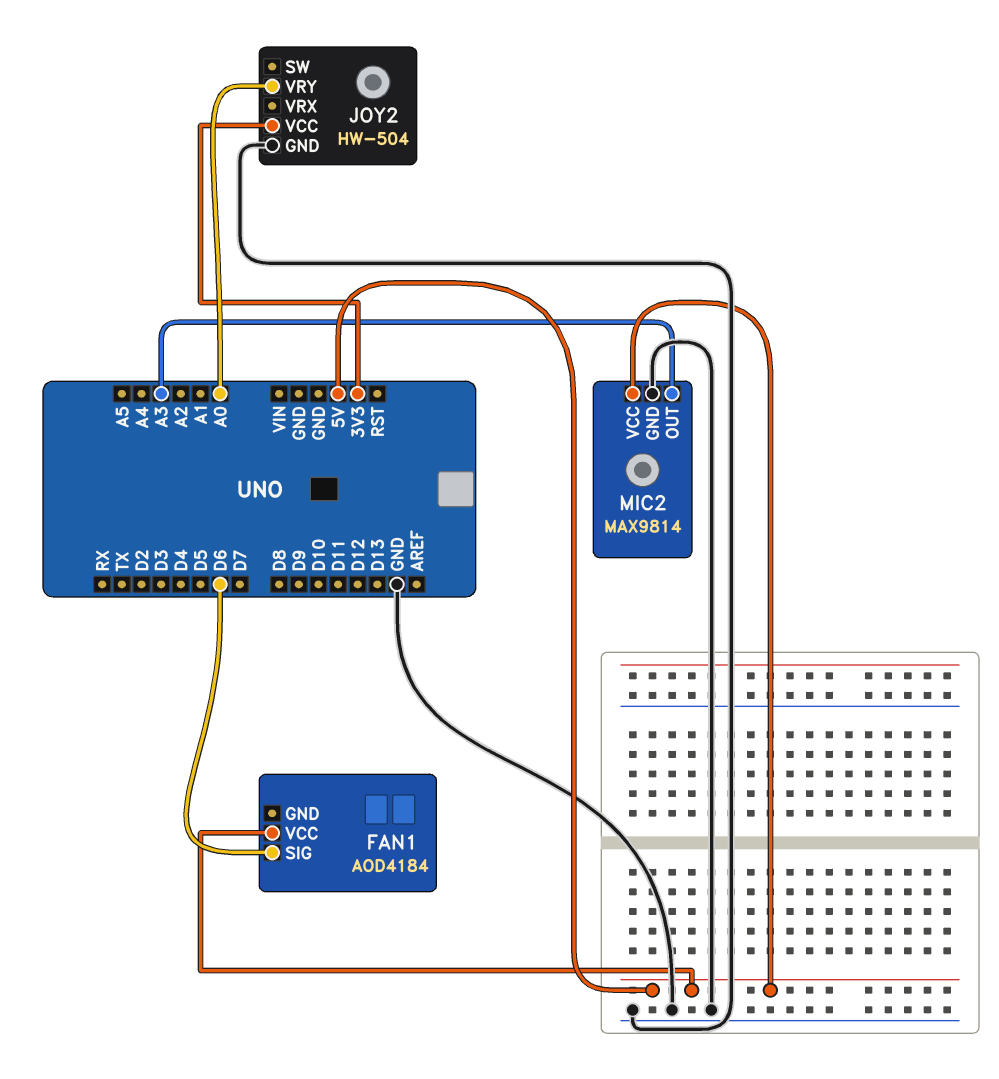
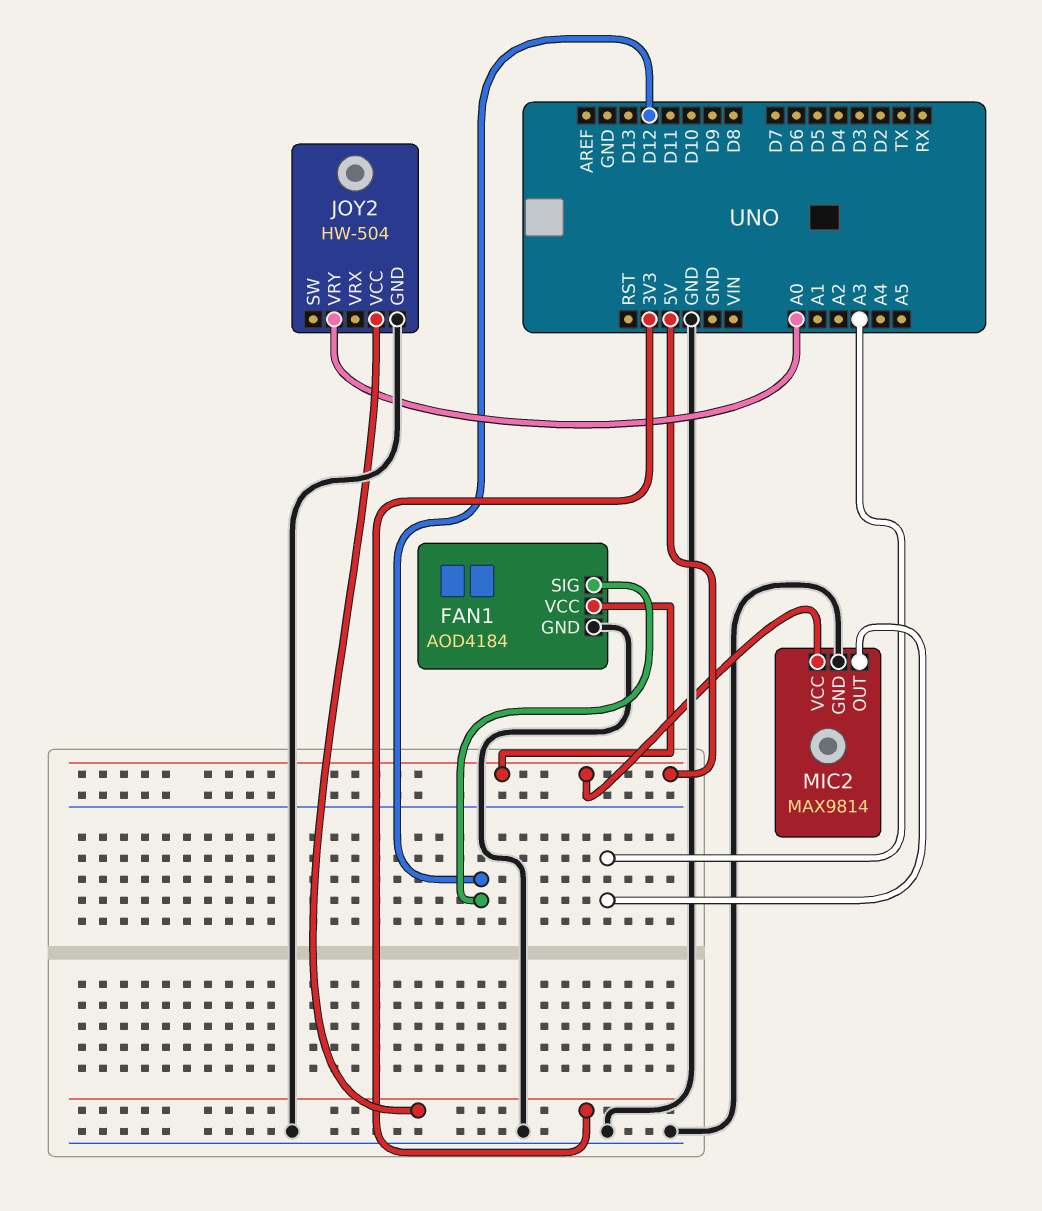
FAN1 pin GND: none -> GND
FAN1 pin SIG: D6 -> D12

